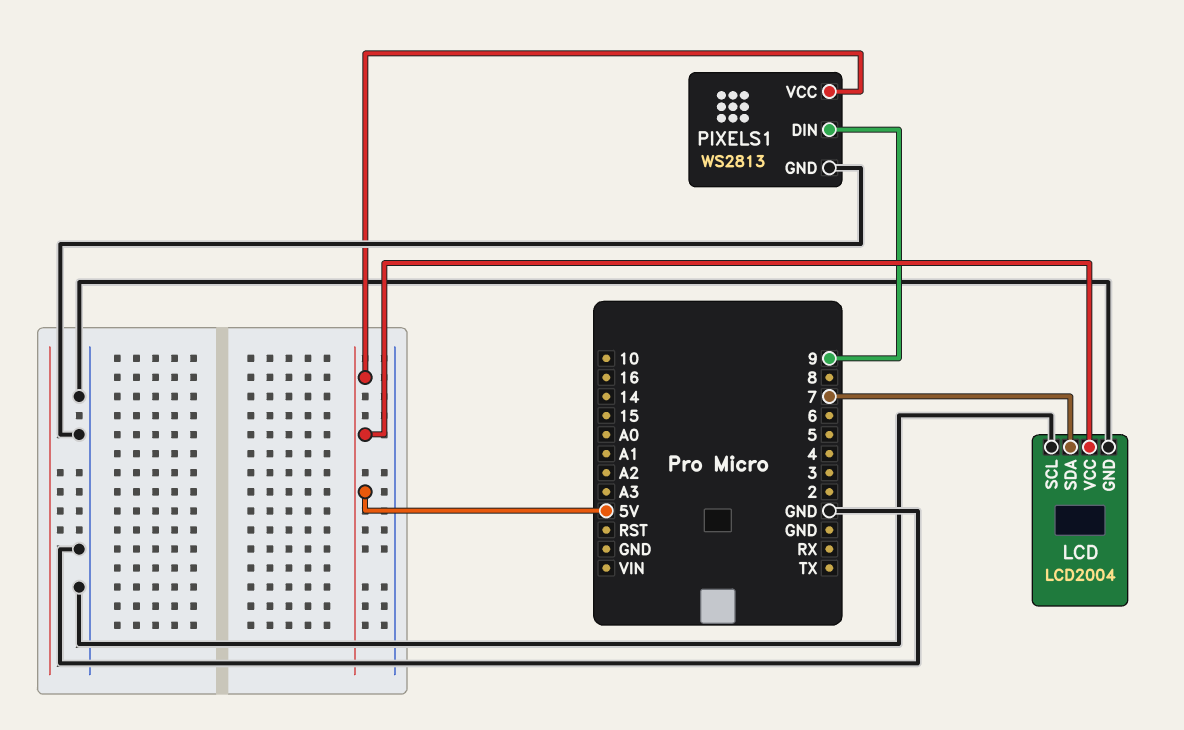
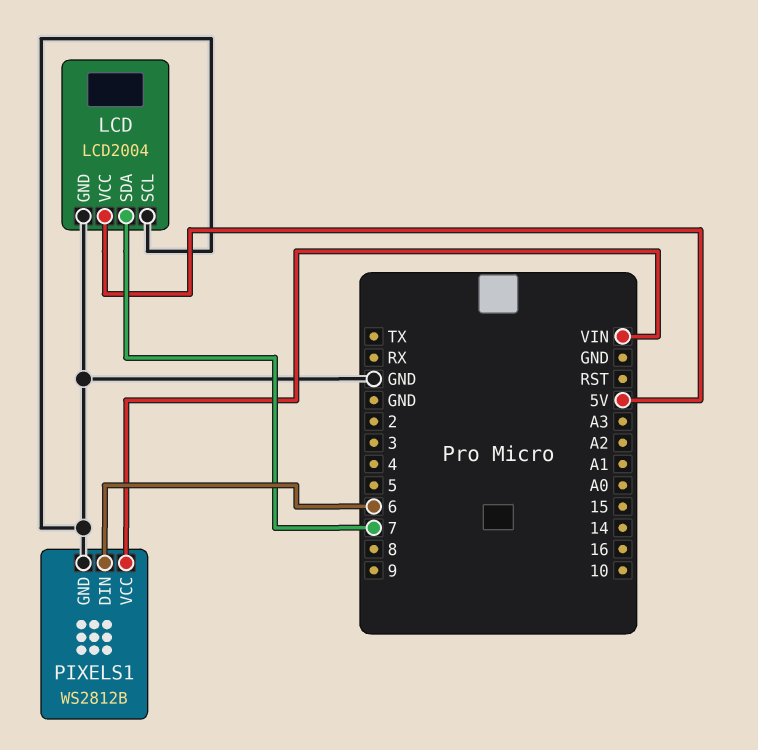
PIXELS1: WS2813 -> WS2812B
PIXELS1 pin DIN: 9 -> 6
PIXELS1 pin VCC: 5V -> VIN

